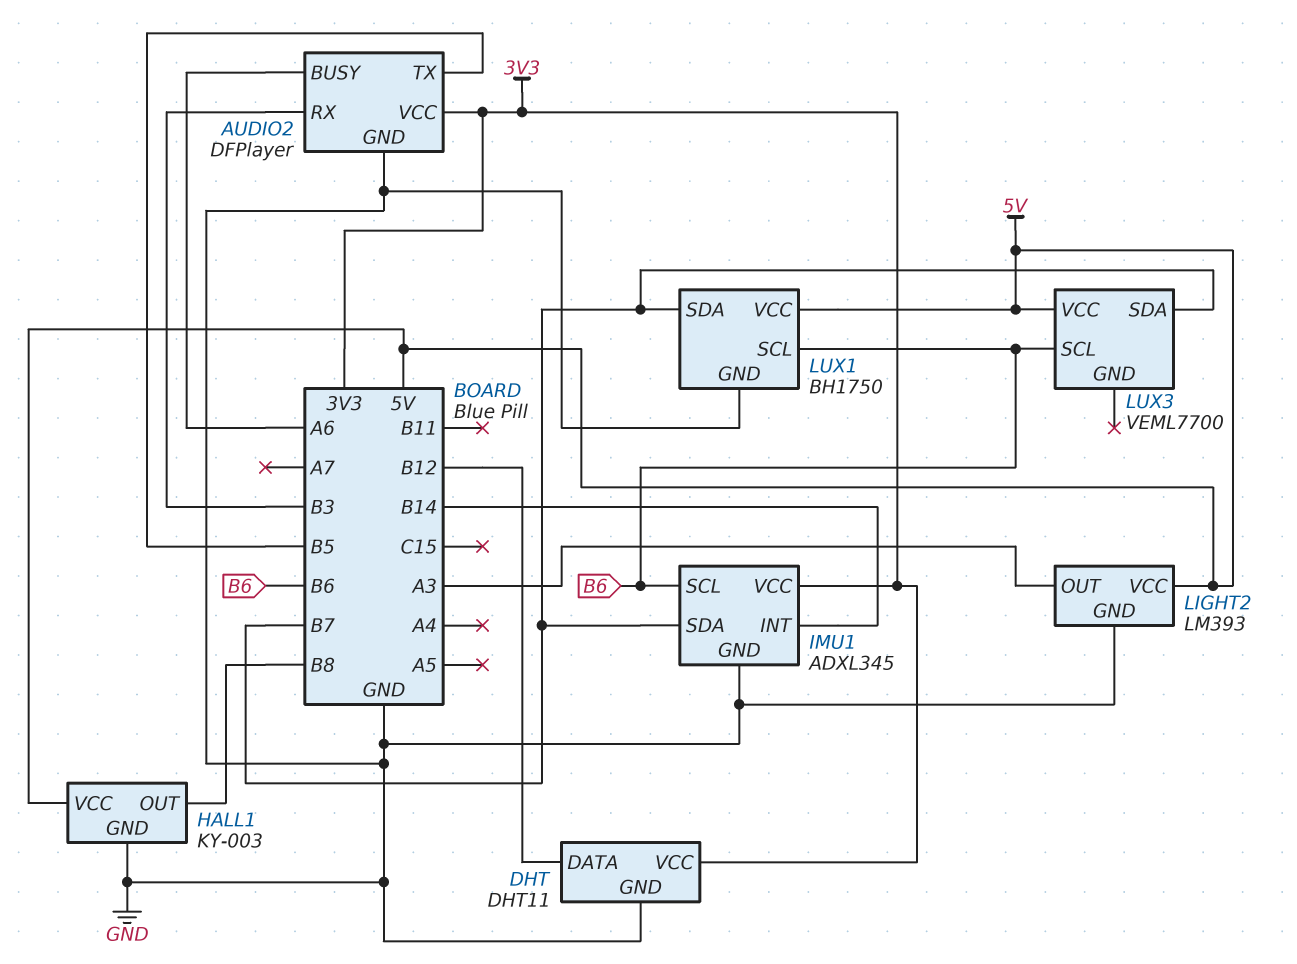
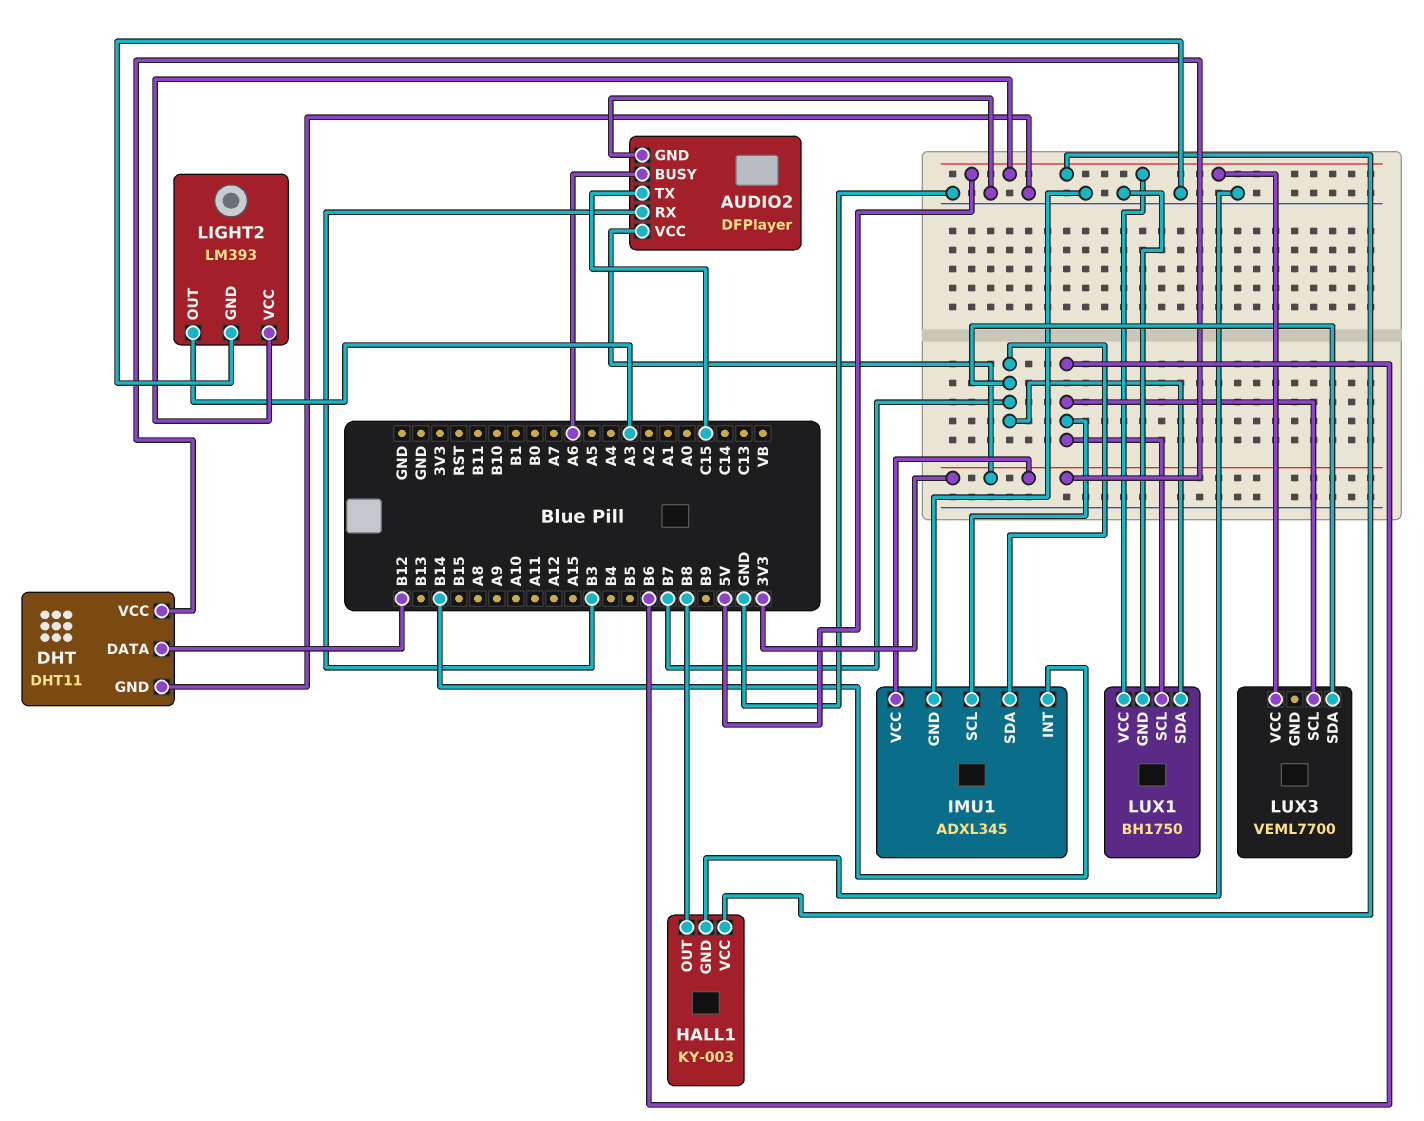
AUDIO2 pin TX: B5 -> C15

